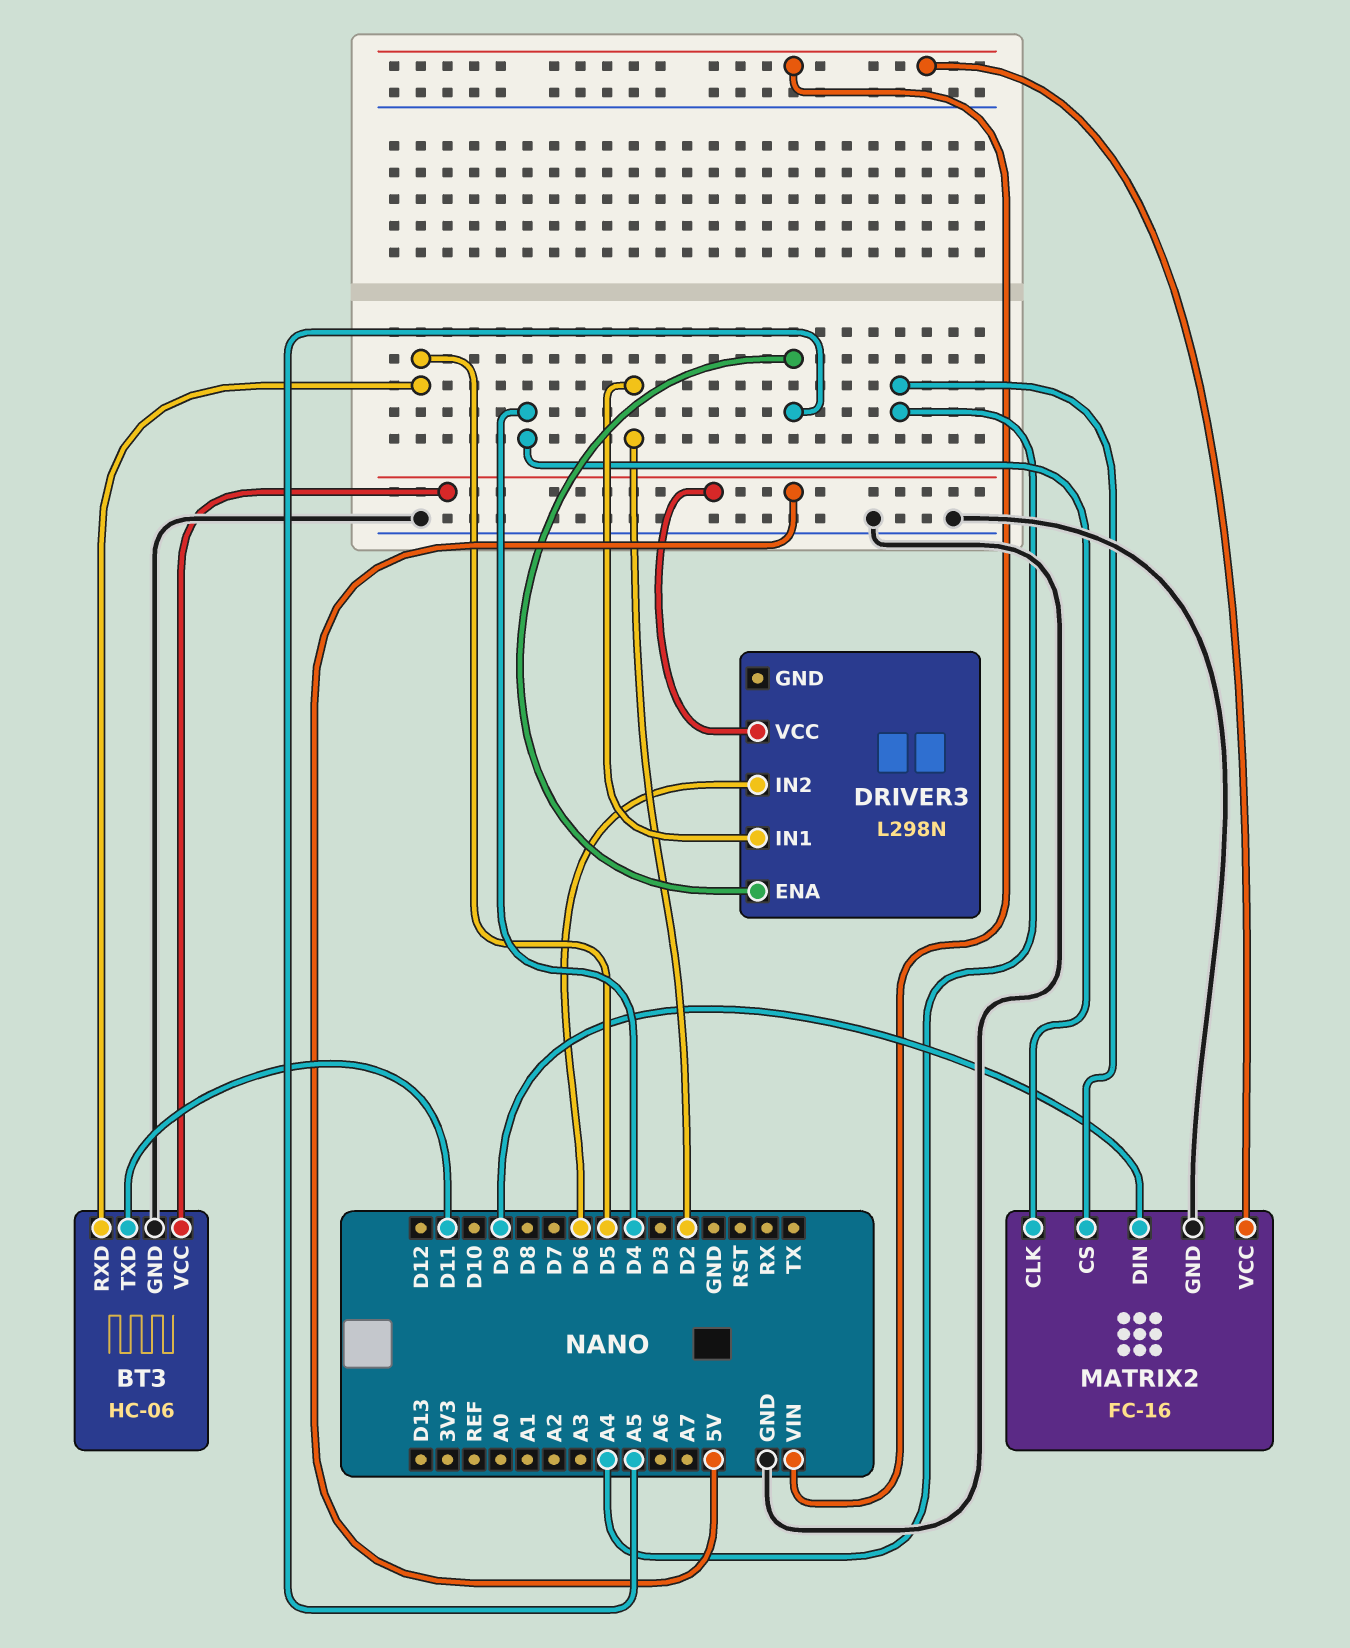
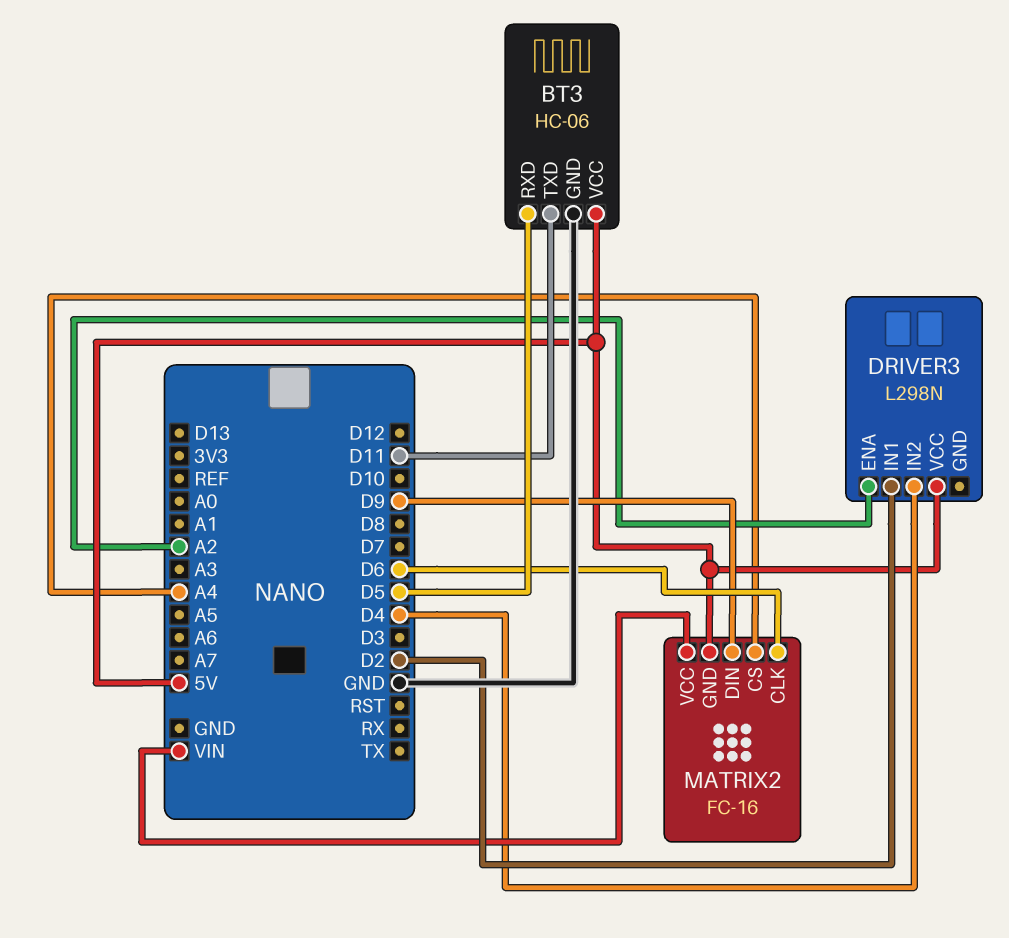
DRIVER3 pin ENA: A5 -> A2
DRIVER3 pin IN2: D6 -> D4
MATRIX2 pin CLK: D4 -> D6
MATRIX2 pin GND: GND -> 5V

